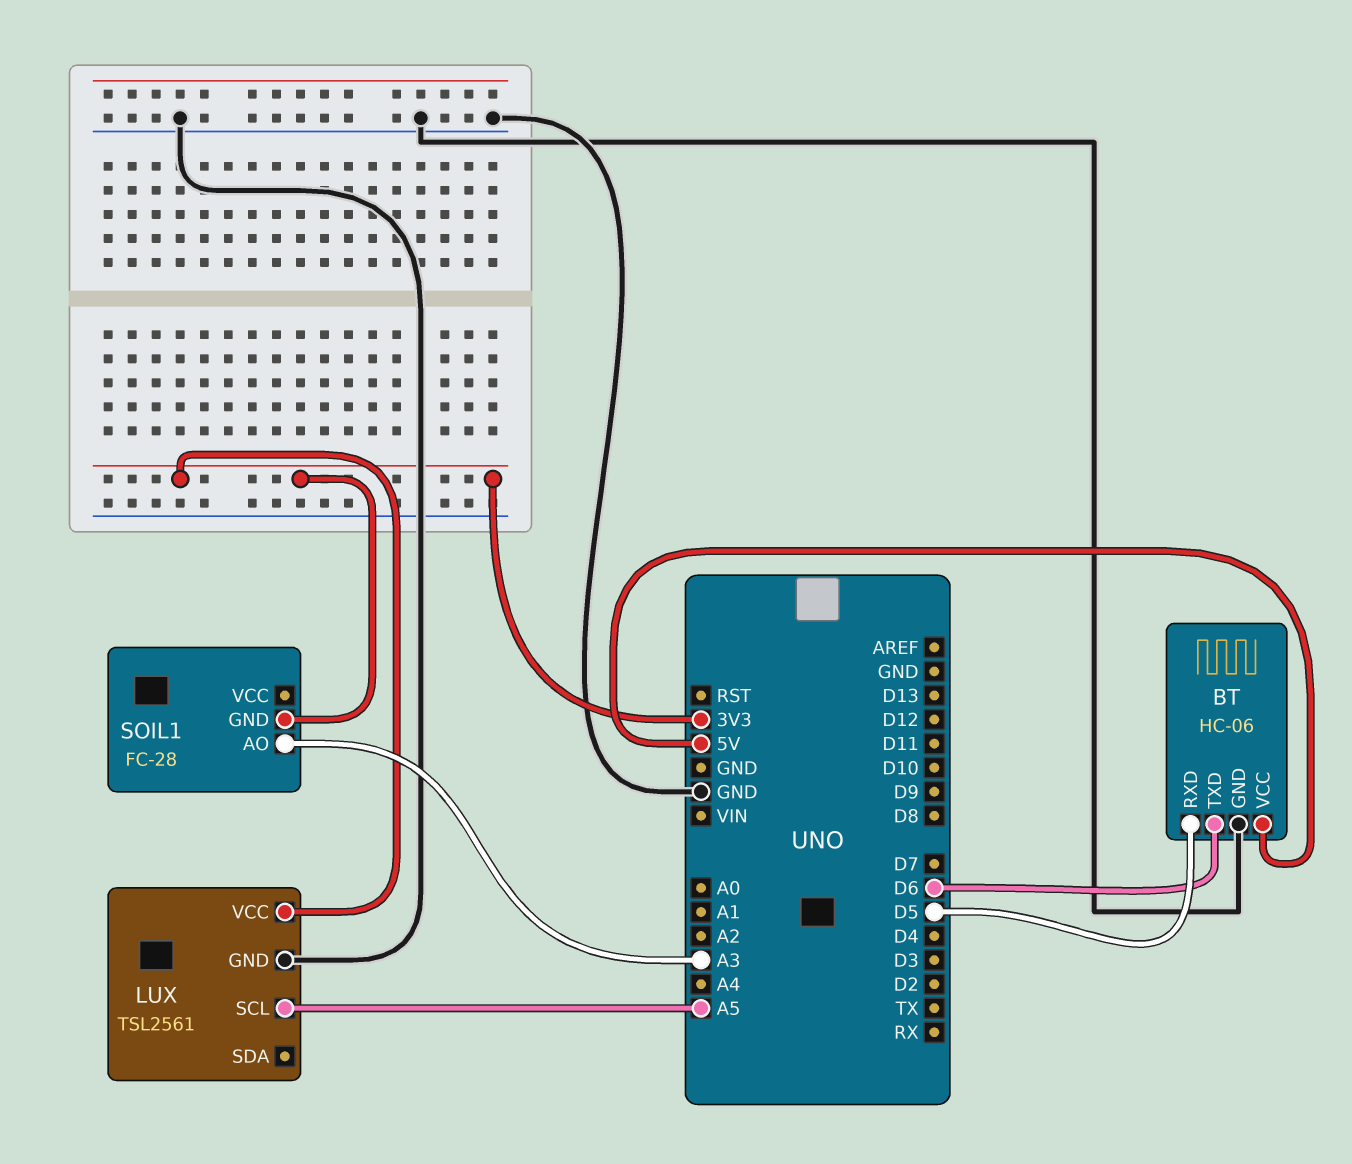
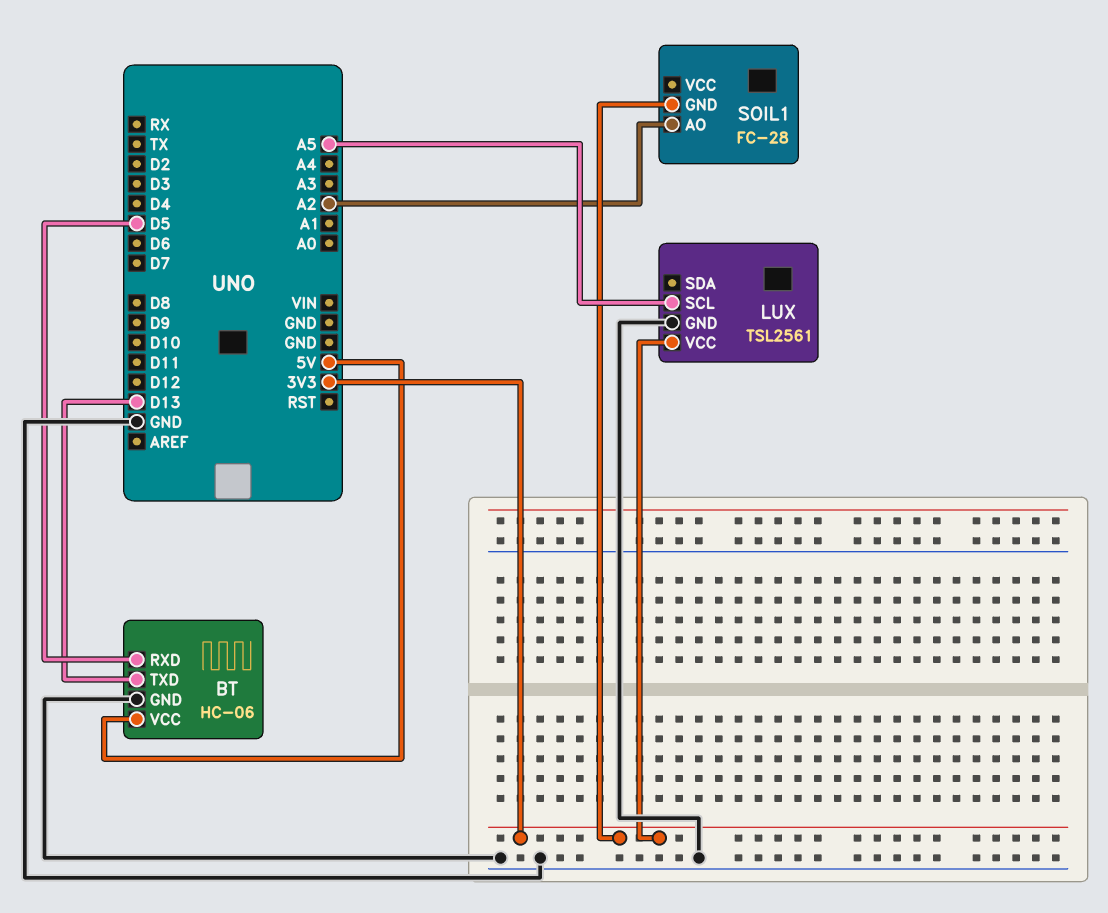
BT pin TXD: D6 -> D13
SOIL1 pin AO: A3 -> A2

